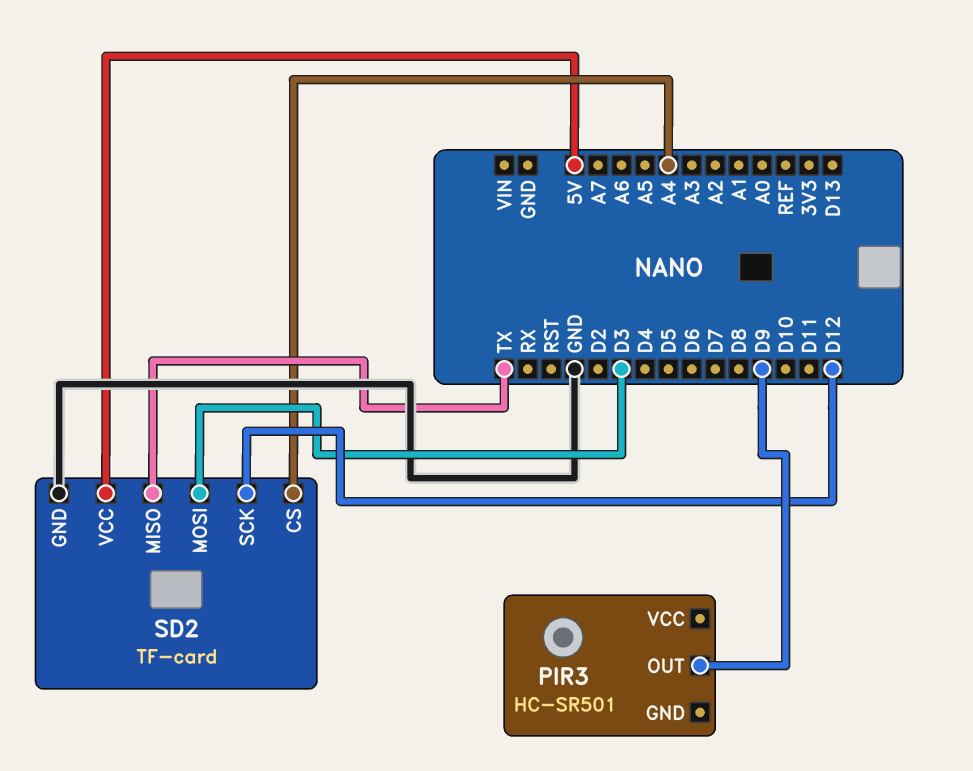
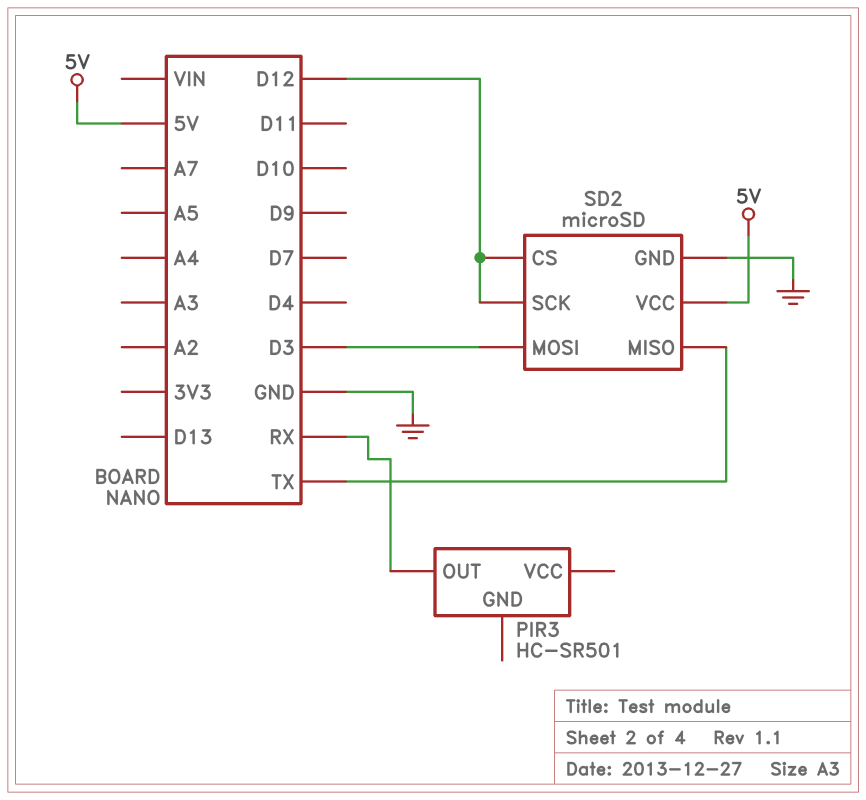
PIR3 pin OUT: D9 -> RX
SD2: TF-card -> microSD
SD2 pin CS: A4 -> D12

